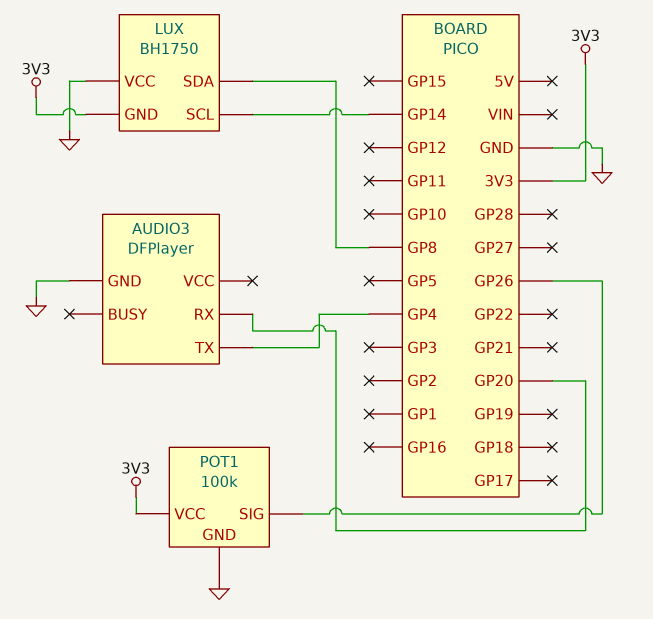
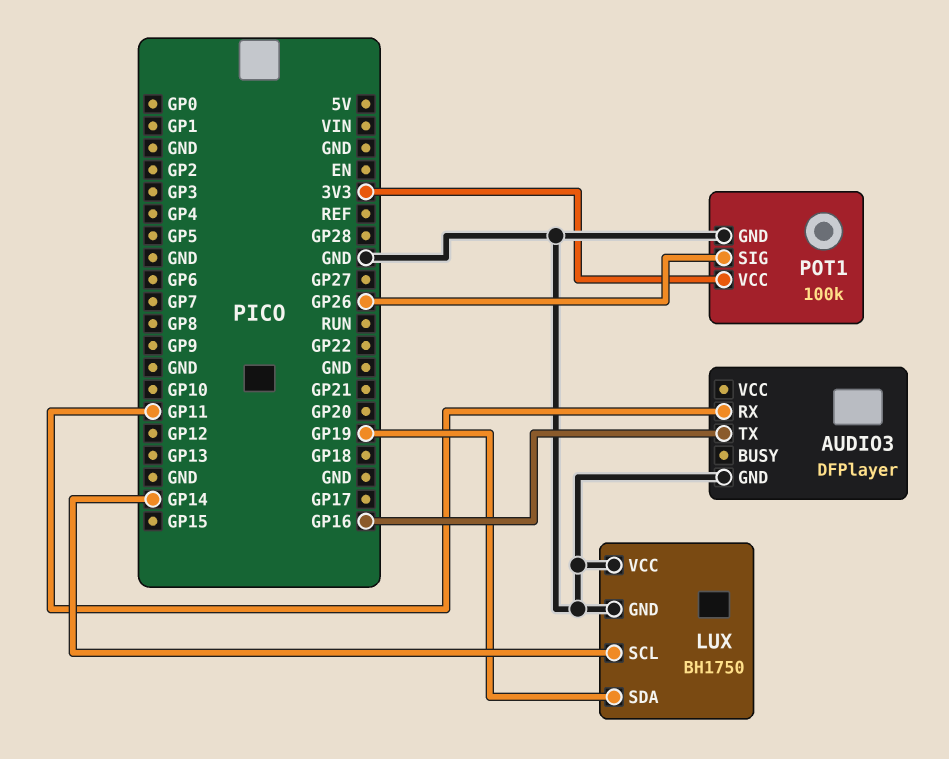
AUDIO3 pin RX: GP20 -> GP11
AUDIO3 pin TX: GP4 -> GP16
LUX pin GND: 3V3 -> GND
LUX pin SDA: GP8 -> GP19

